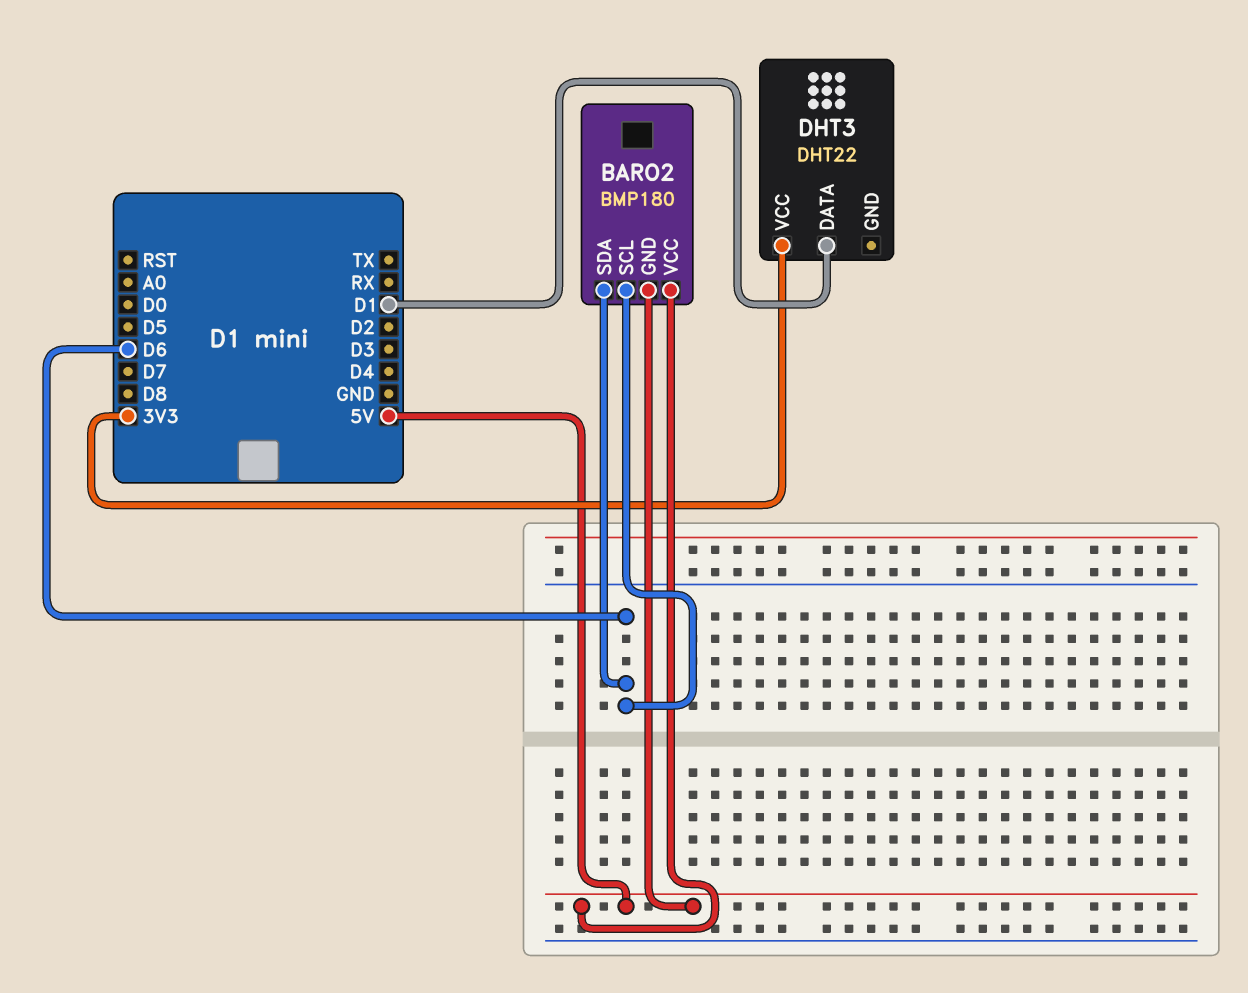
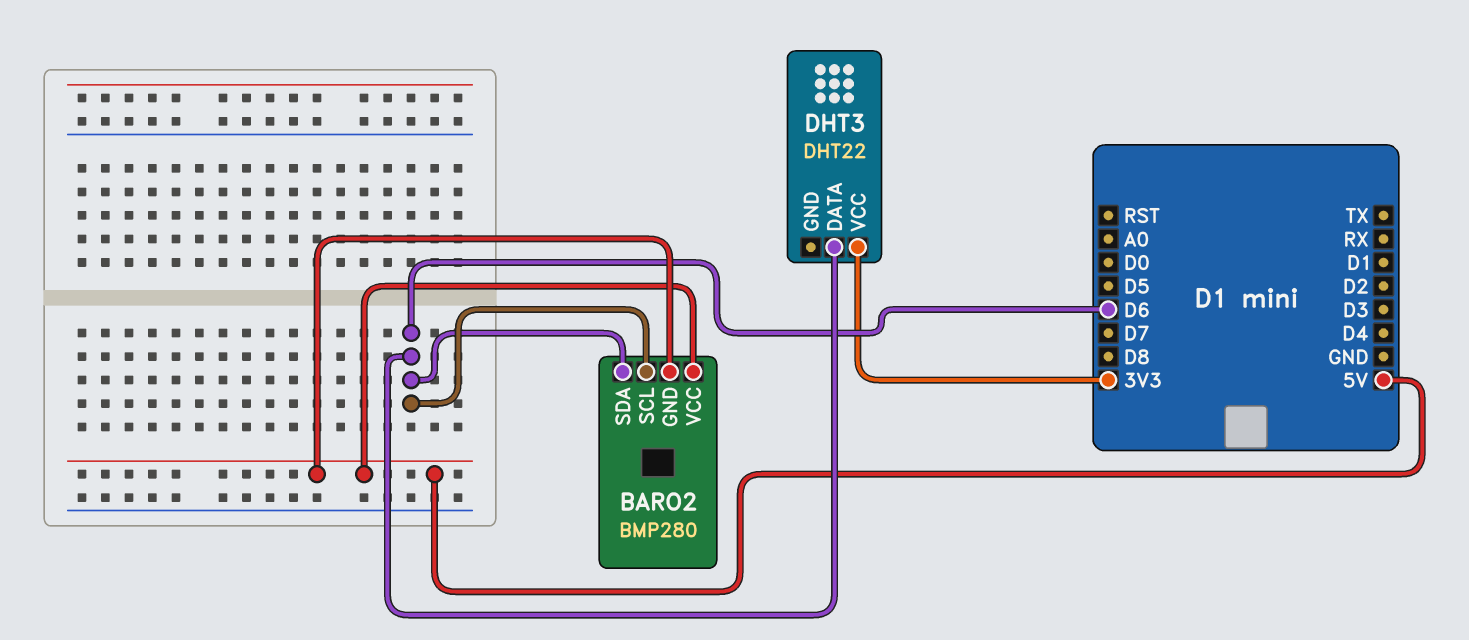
BARO2: BMP180 -> BMP280
DHT3 pin DATA: D1 -> D6

